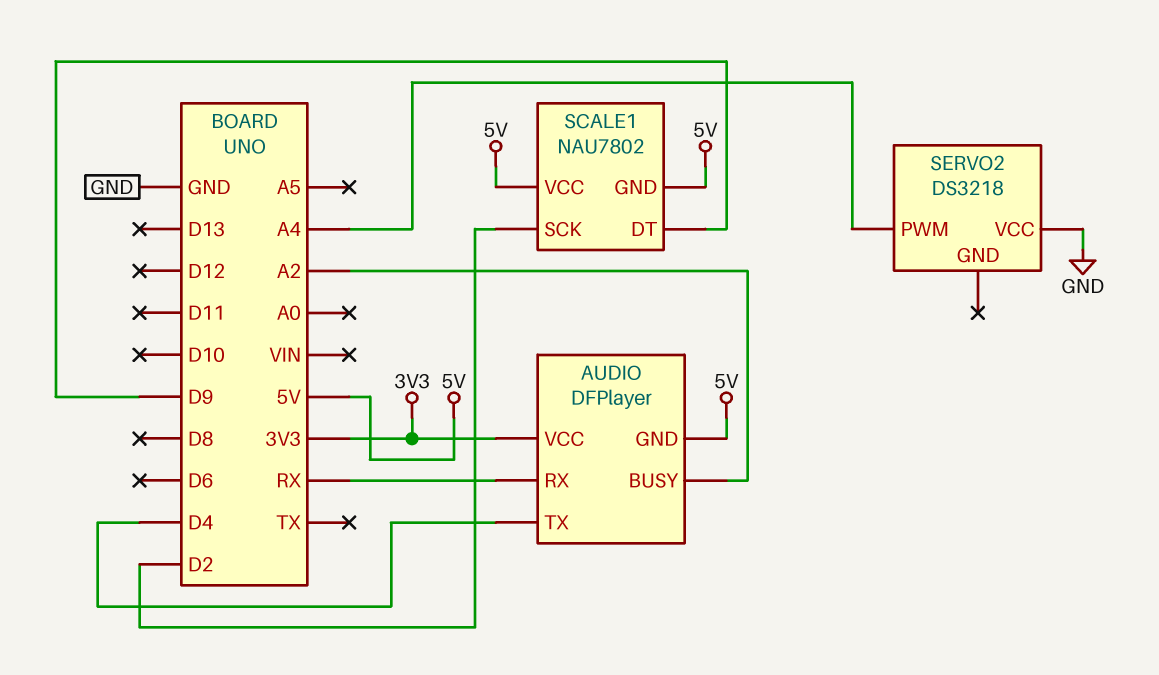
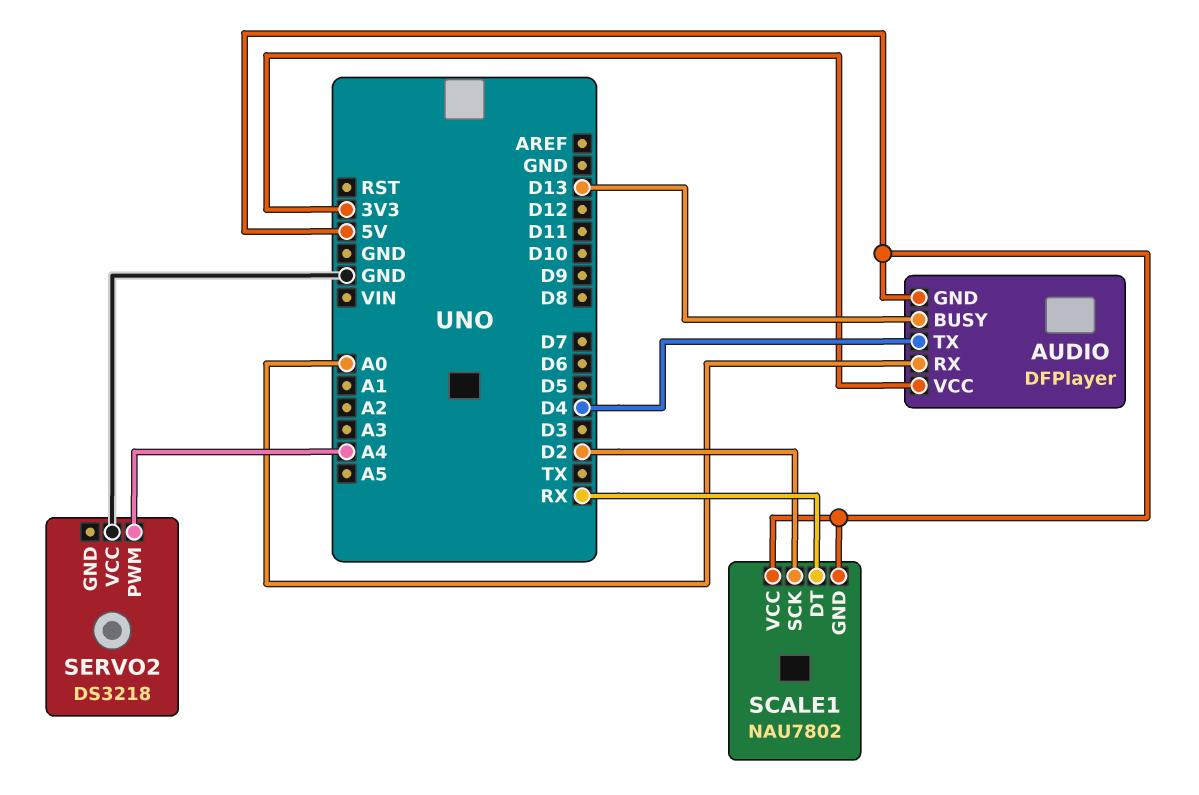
AUDIO pin BUSY: A2 -> D13
AUDIO pin RX: RX -> A0
SCALE1 pin DT: D9 -> RX

